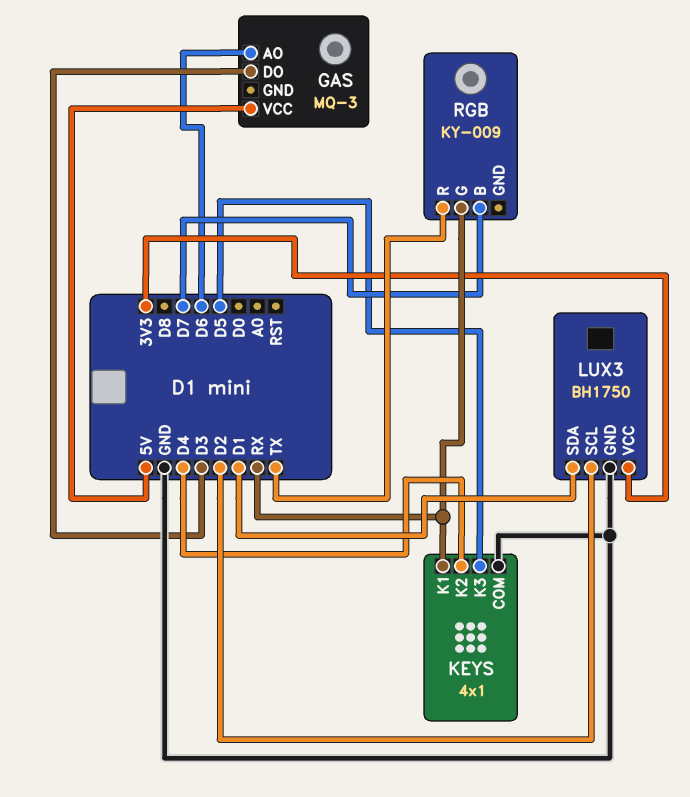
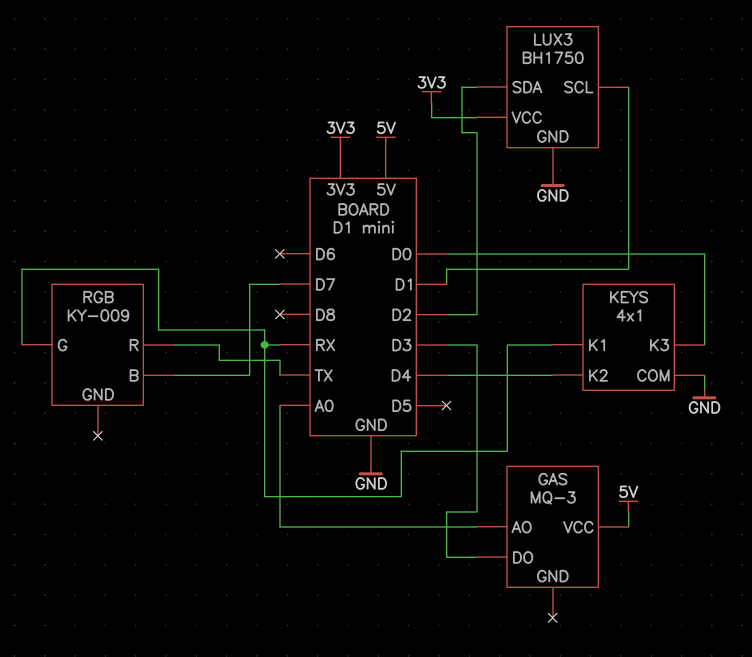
GAS pin AO: D6 -> A0
KEYS pin K3: D5 -> D0
LUX3 pin SCL: D2 -> D1
LUX3 pin SDA: D1 -> D2

